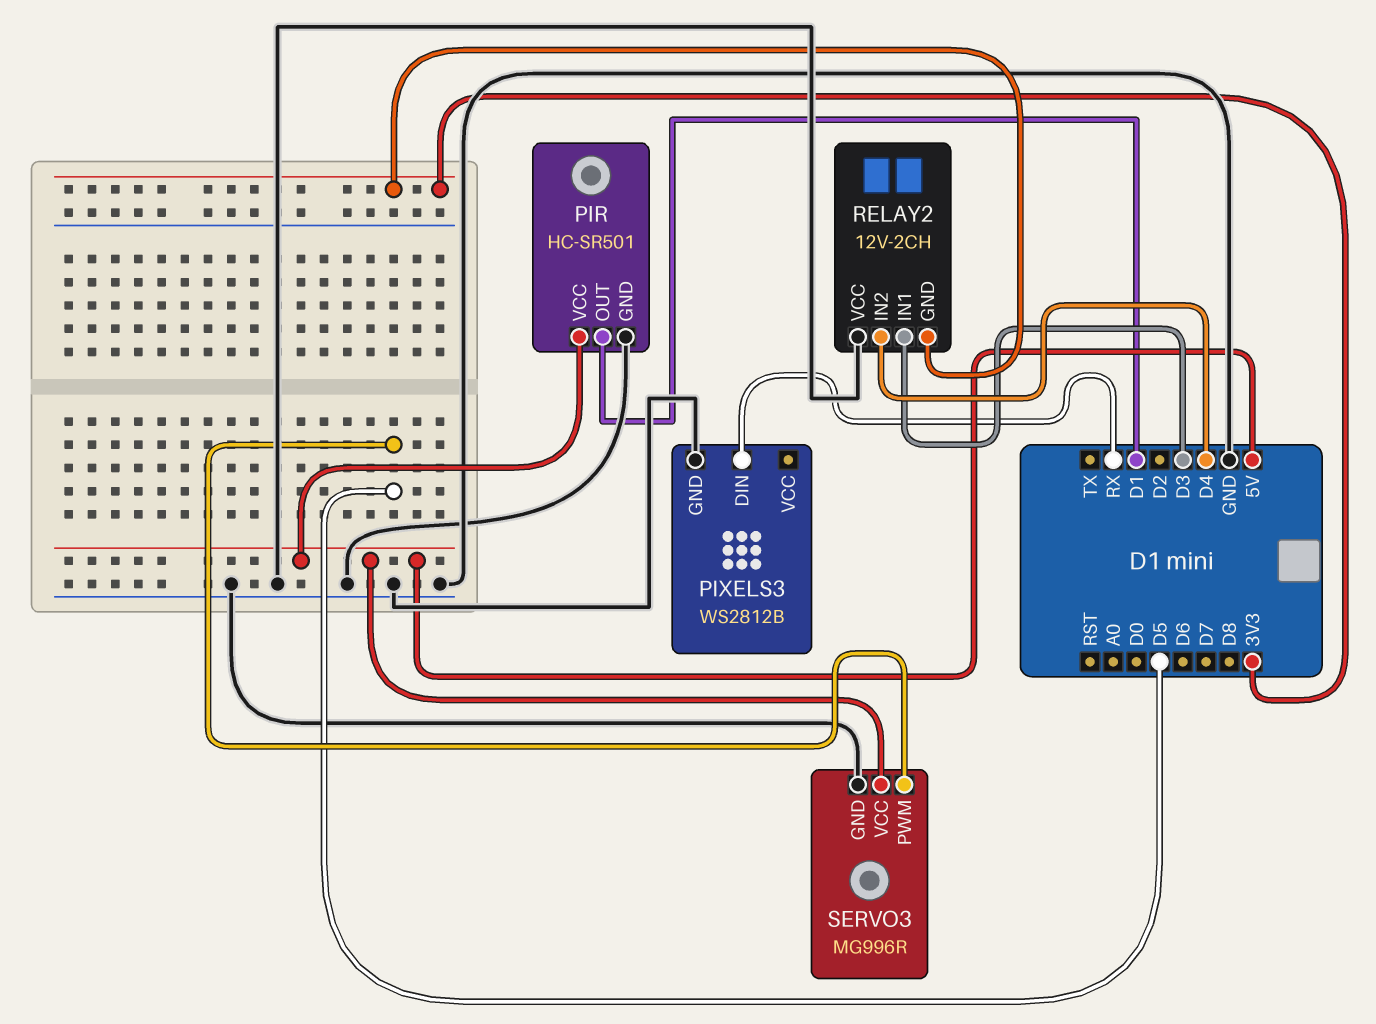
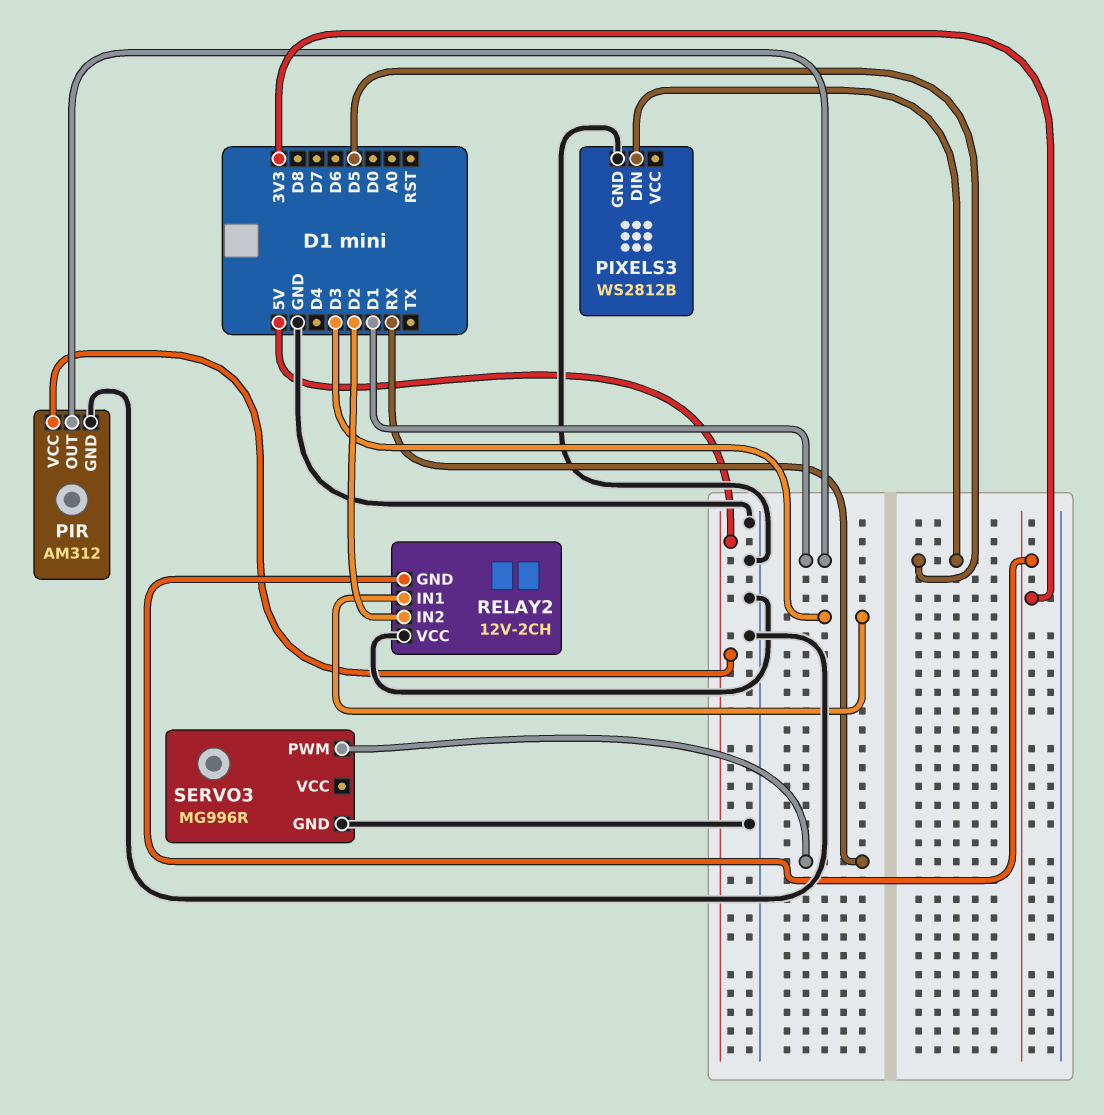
PIR: HC-SR501 -> AM312
PIXELS3 pin DIN: RX -> D5
RELAY2 pin IN2: D4 -> D2
SERVO3 pin PWM: D5 -> RX
SERVO3 pin VCC: 5V -> none

